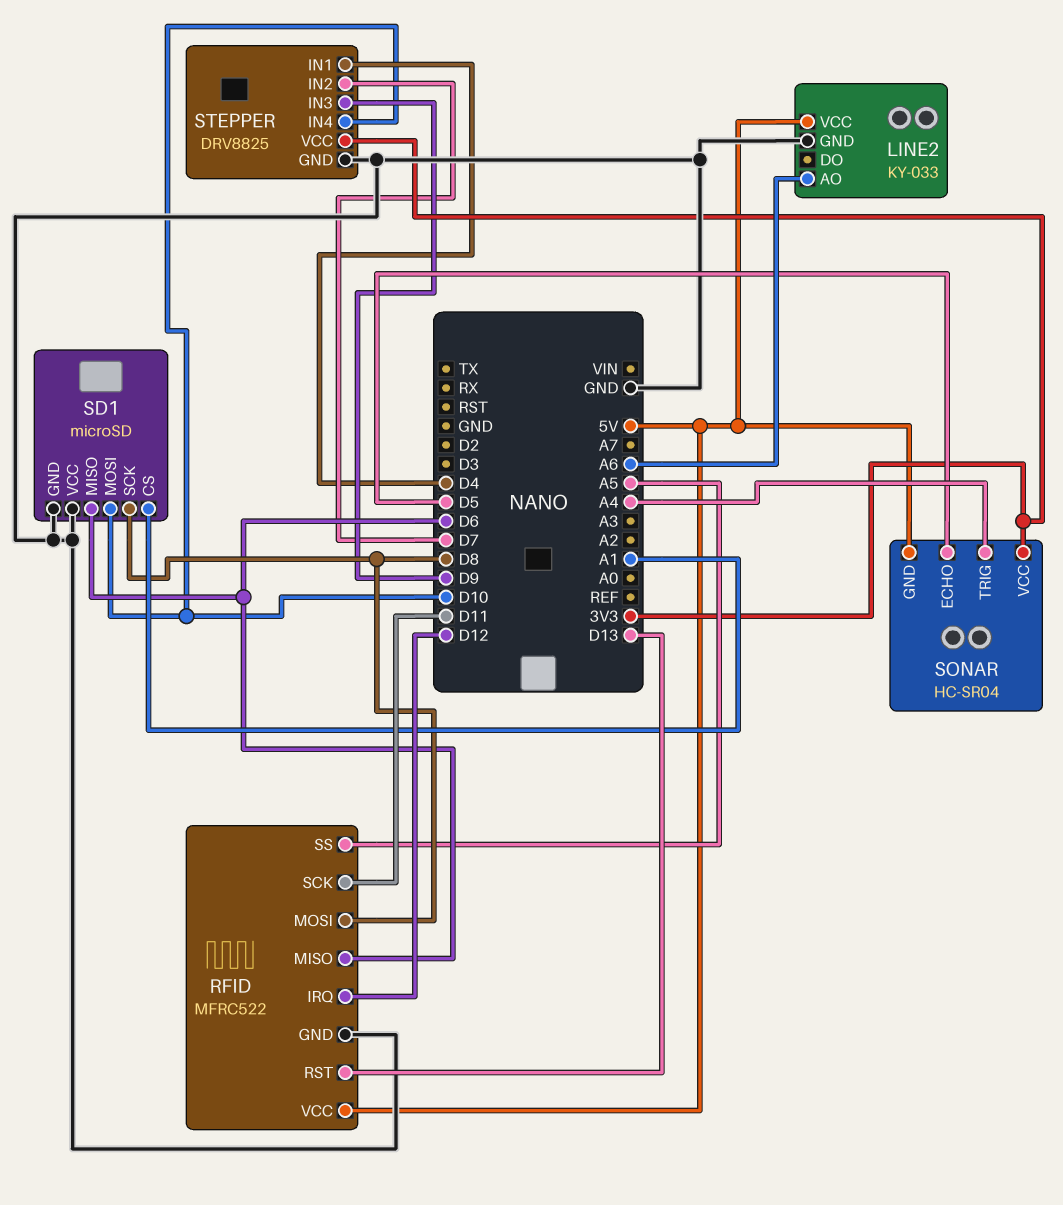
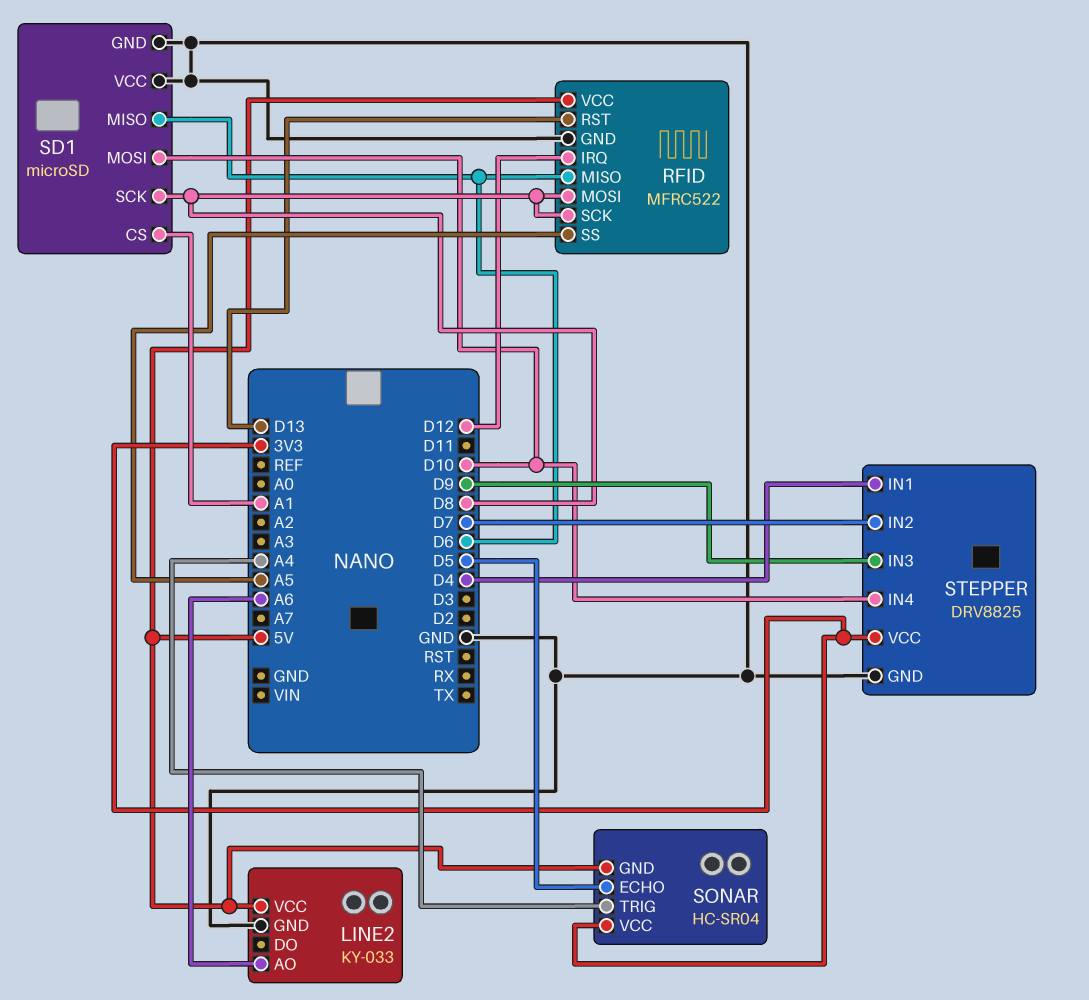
RFID pin SCK: D11 -> D8

